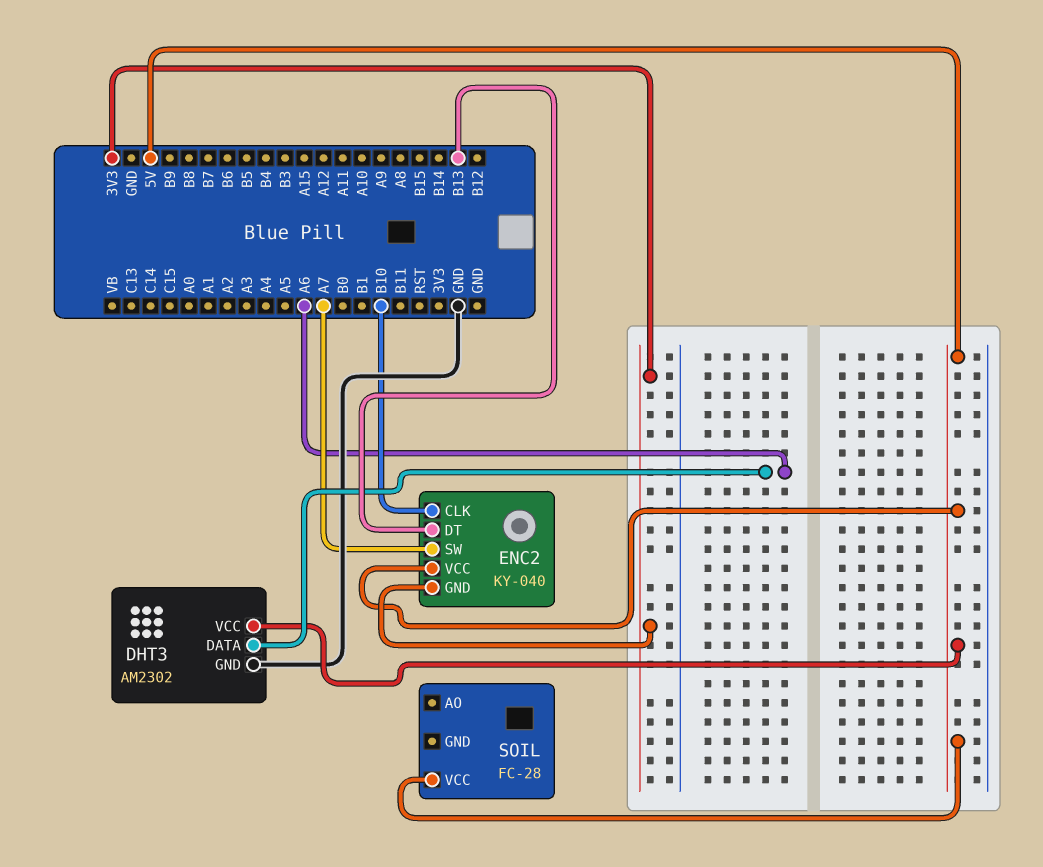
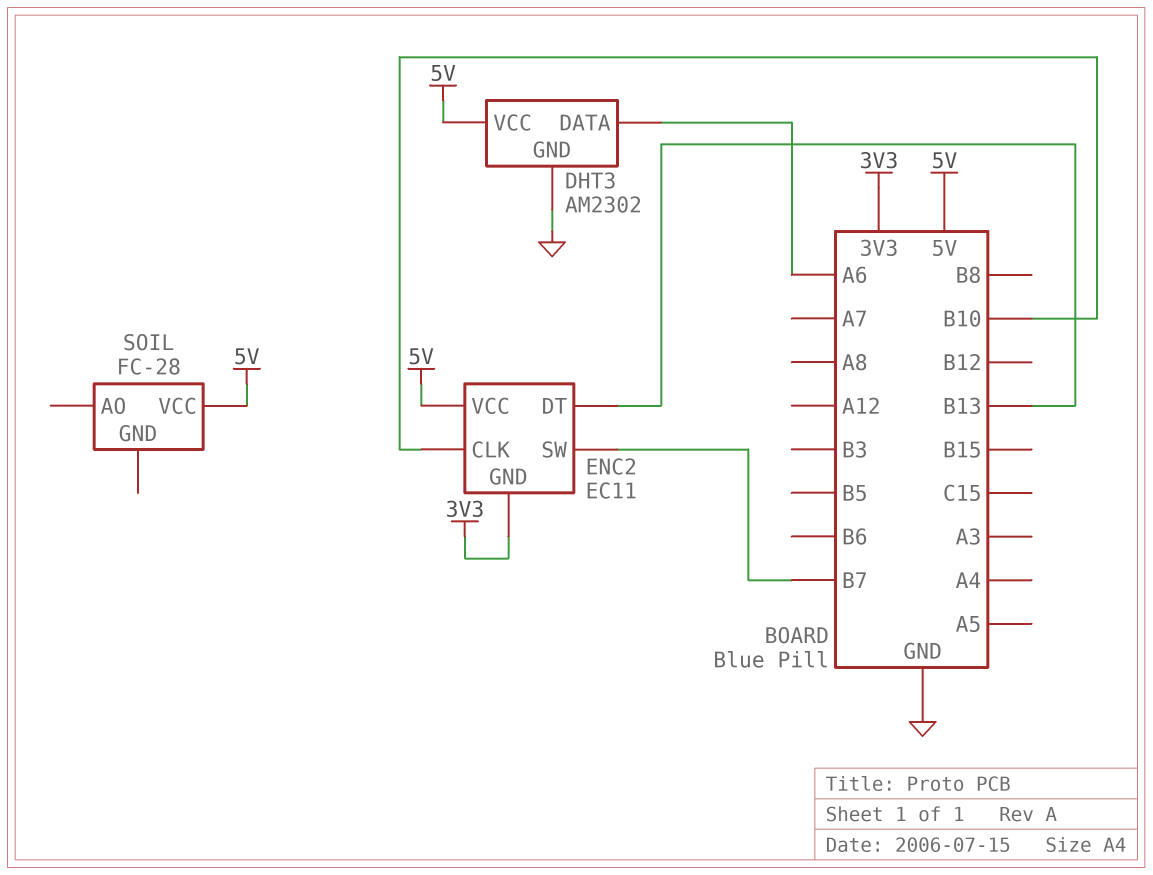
ENC2: KY-040 -> EC11
ENC2 pin SW: A7 -> B7

